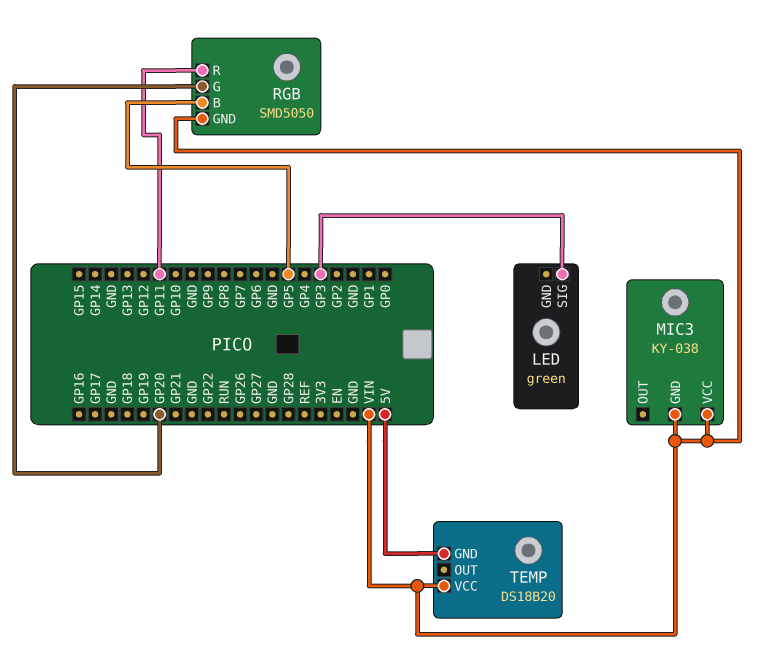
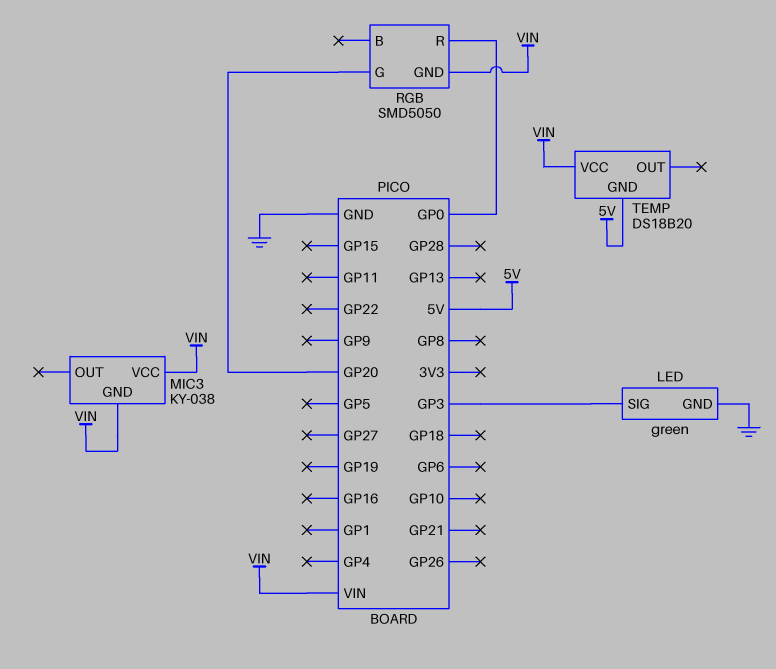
LED pin GND: none -> GND
RGB pin B: GP5 -> none
RGB pin R: GP11 -> GP0

